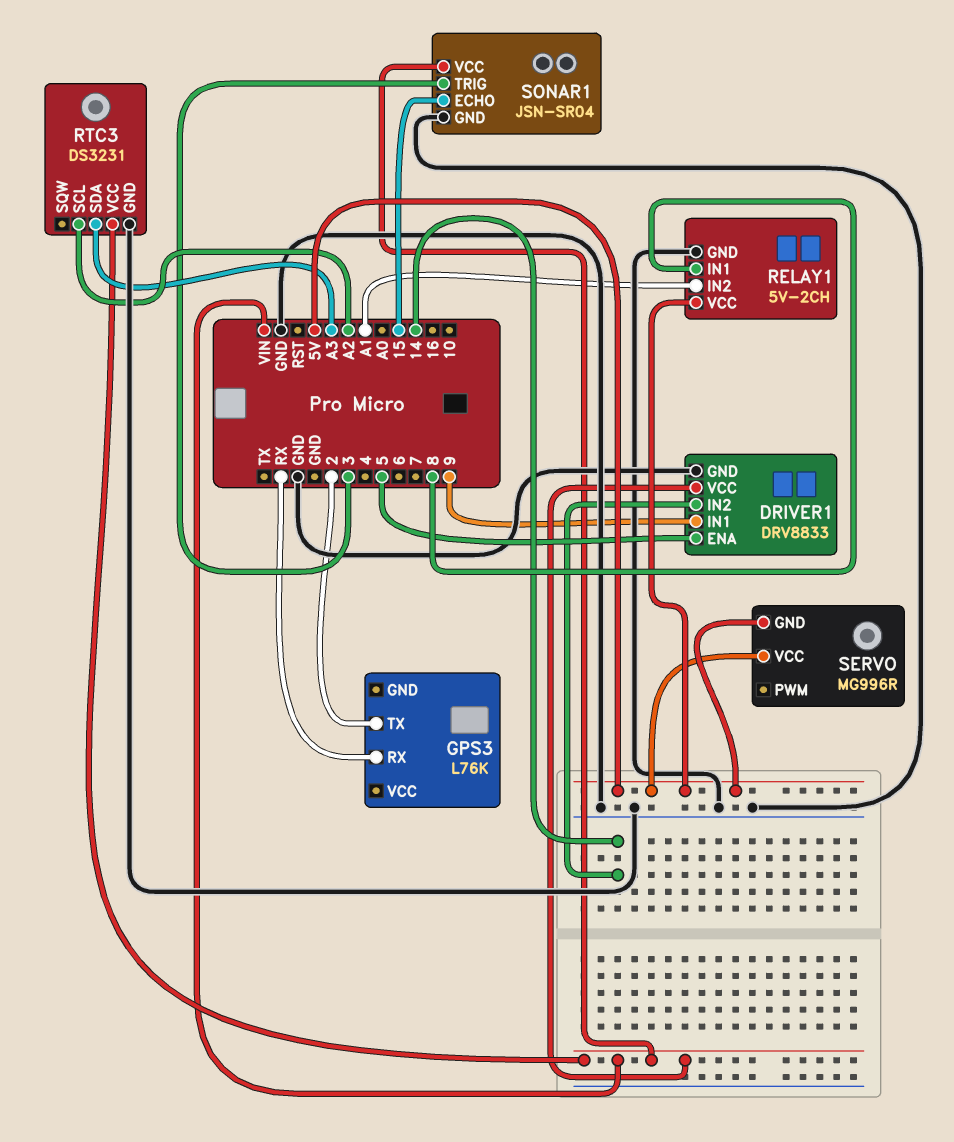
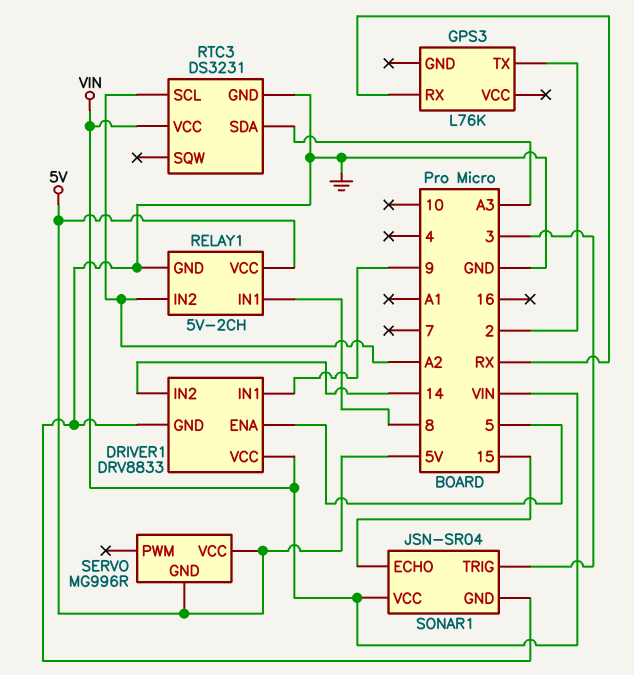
RELAY1 pin IN2: A1 -> A2

